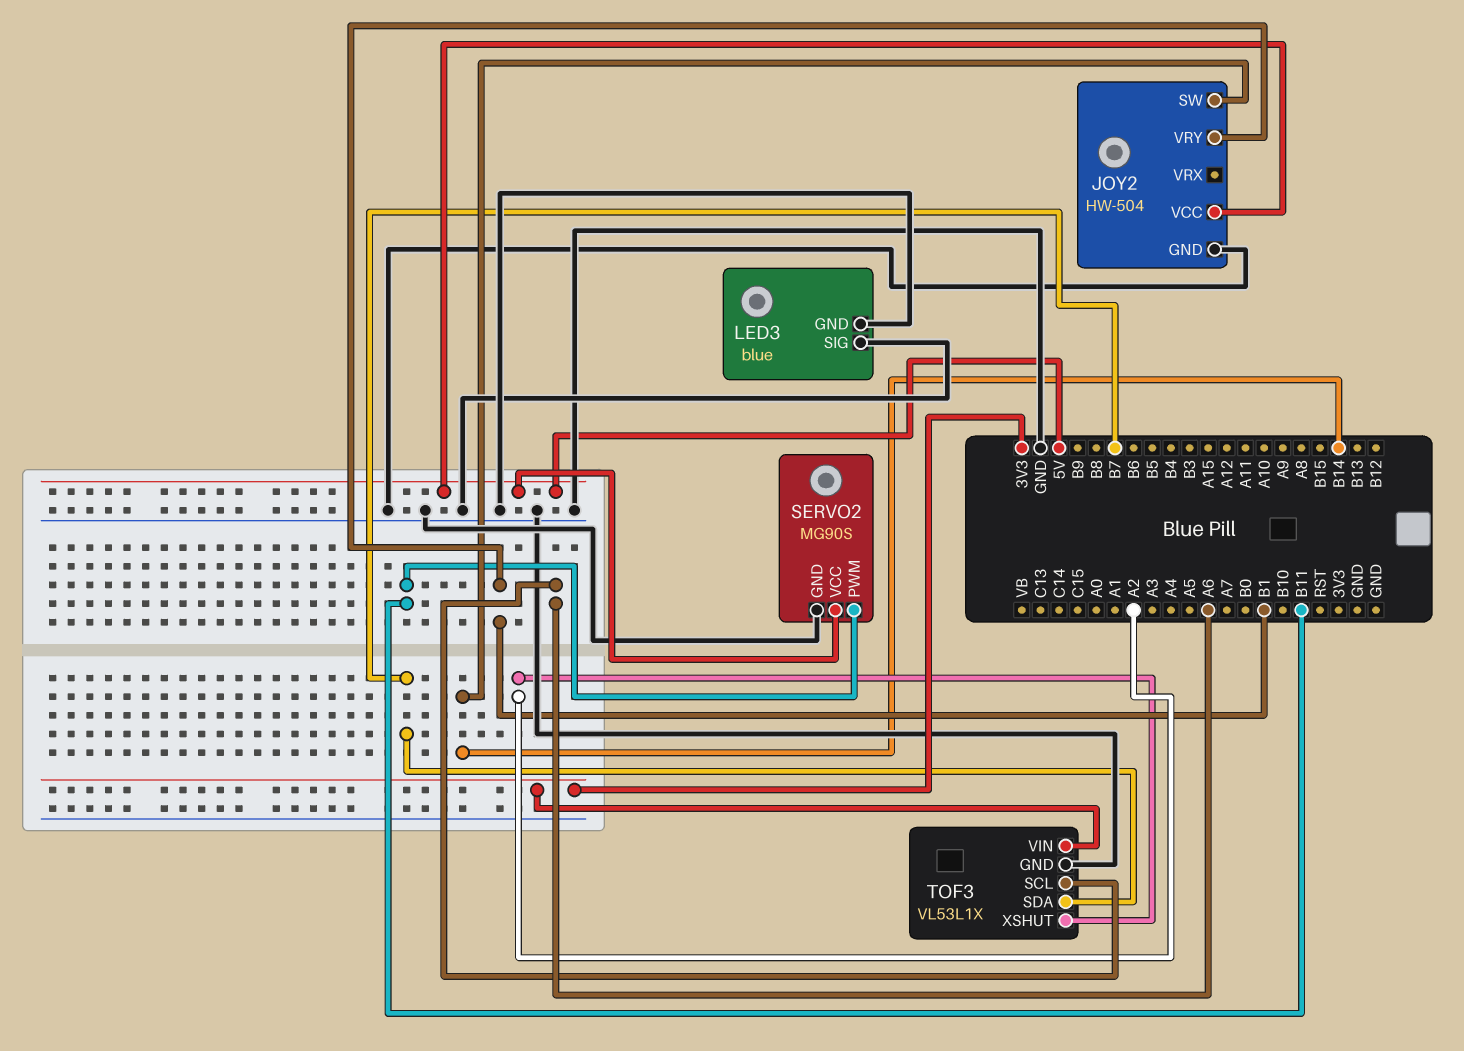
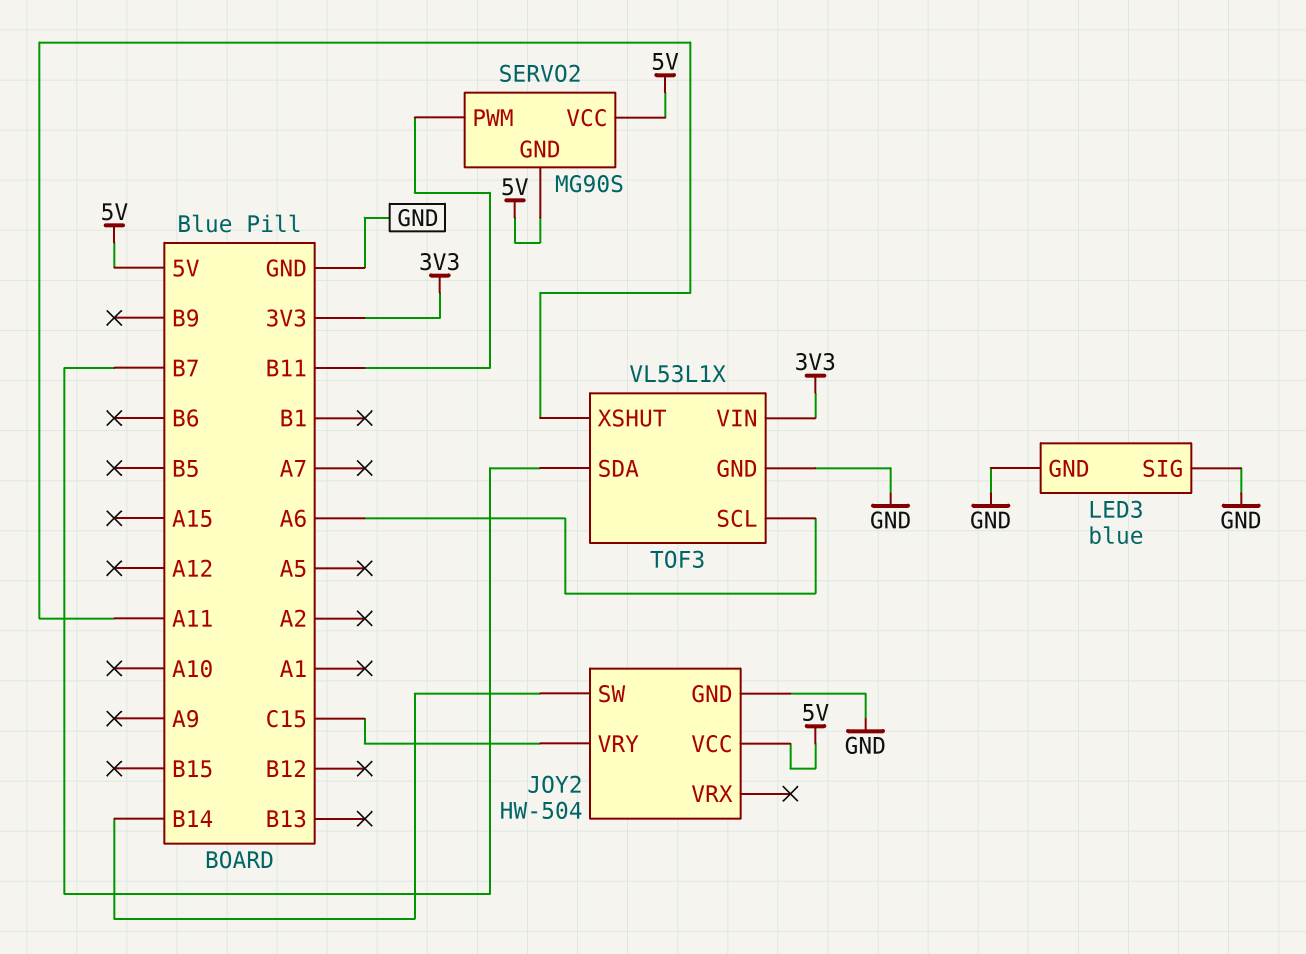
JOY2 pin VRY: B1 -> C15
SERVO2 pin GND: GND -> 5V
TOF3 pin XSHUT: A2 -> A11

